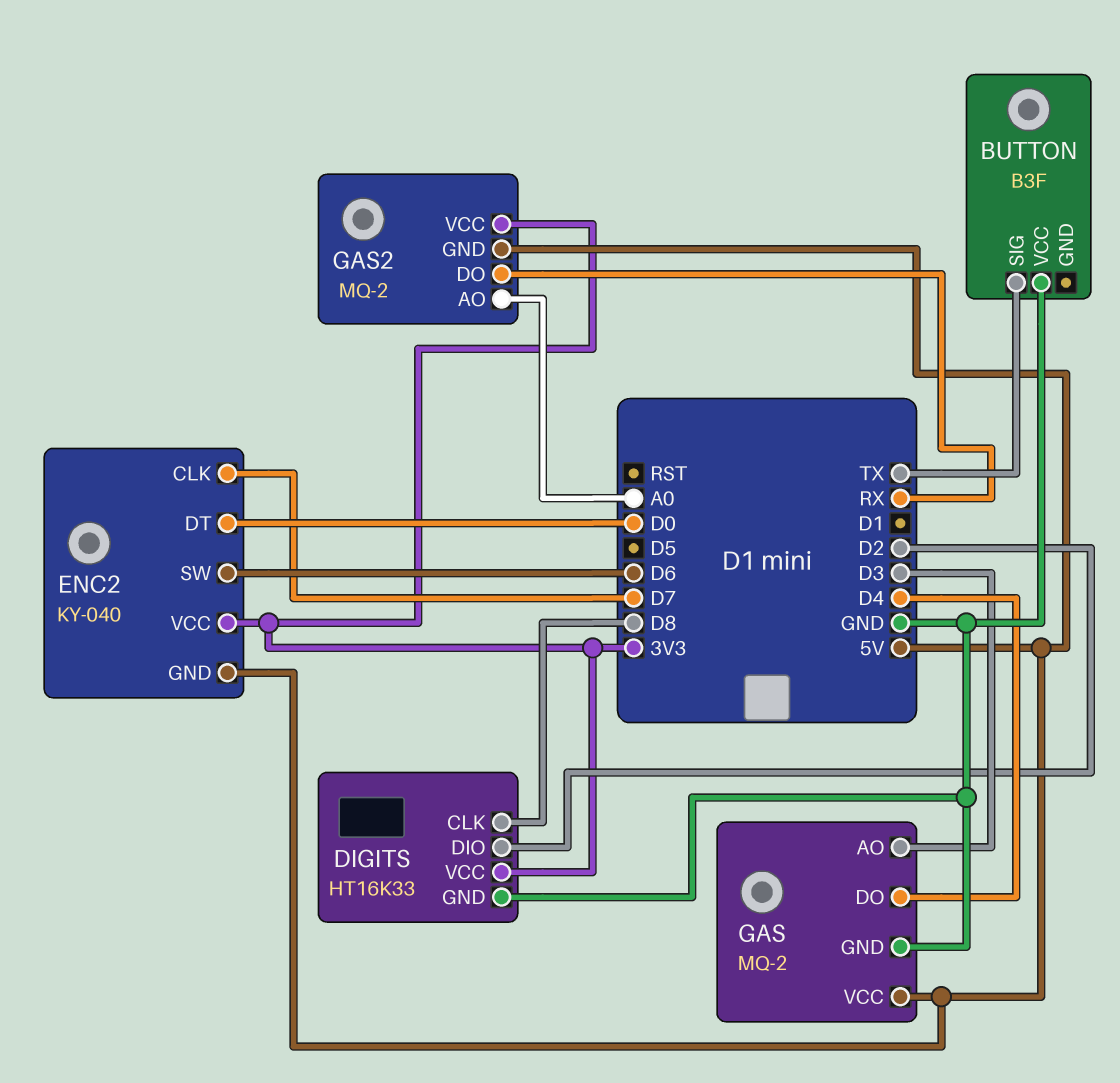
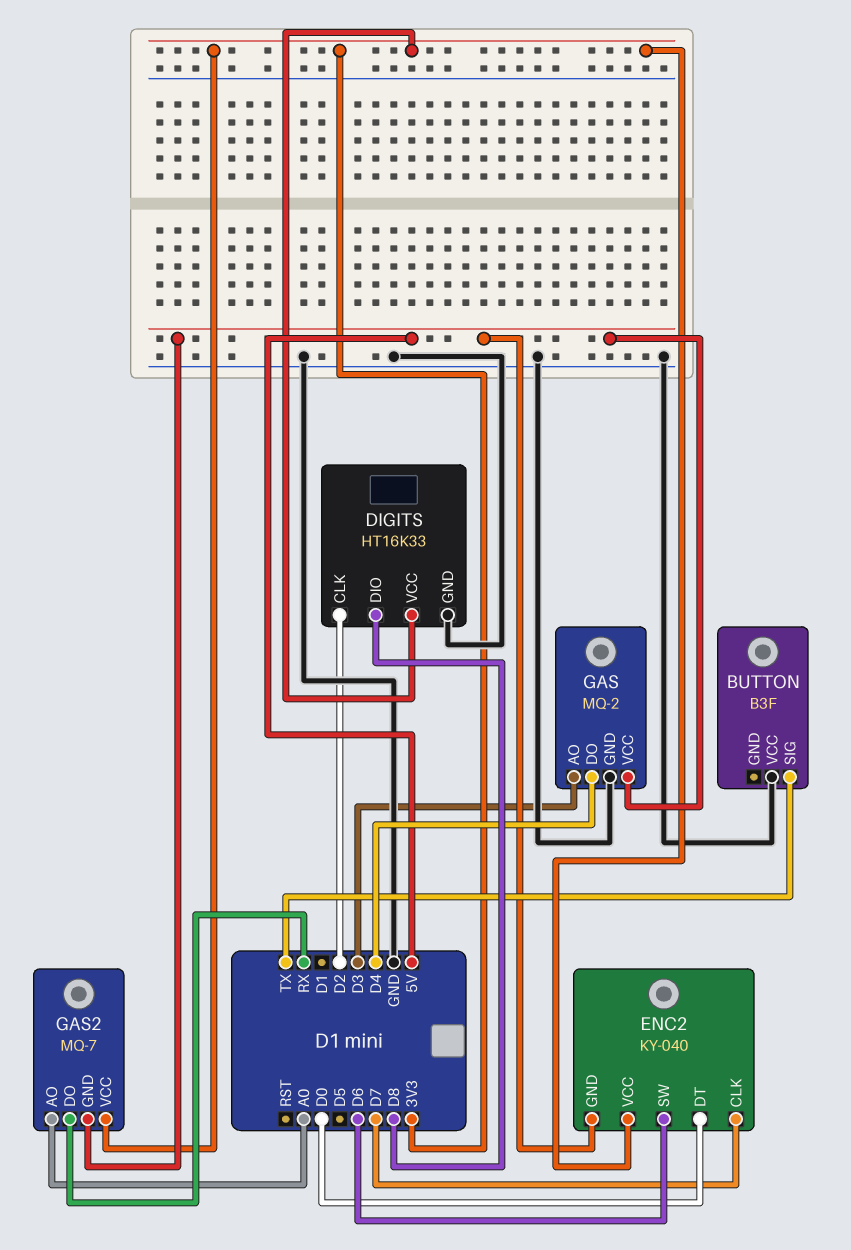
DIGITS pin CLK: D8 -> D2
DIGITS pin DIO: D2 -> D8
GAS2: MQ-2 -> MQ-7

